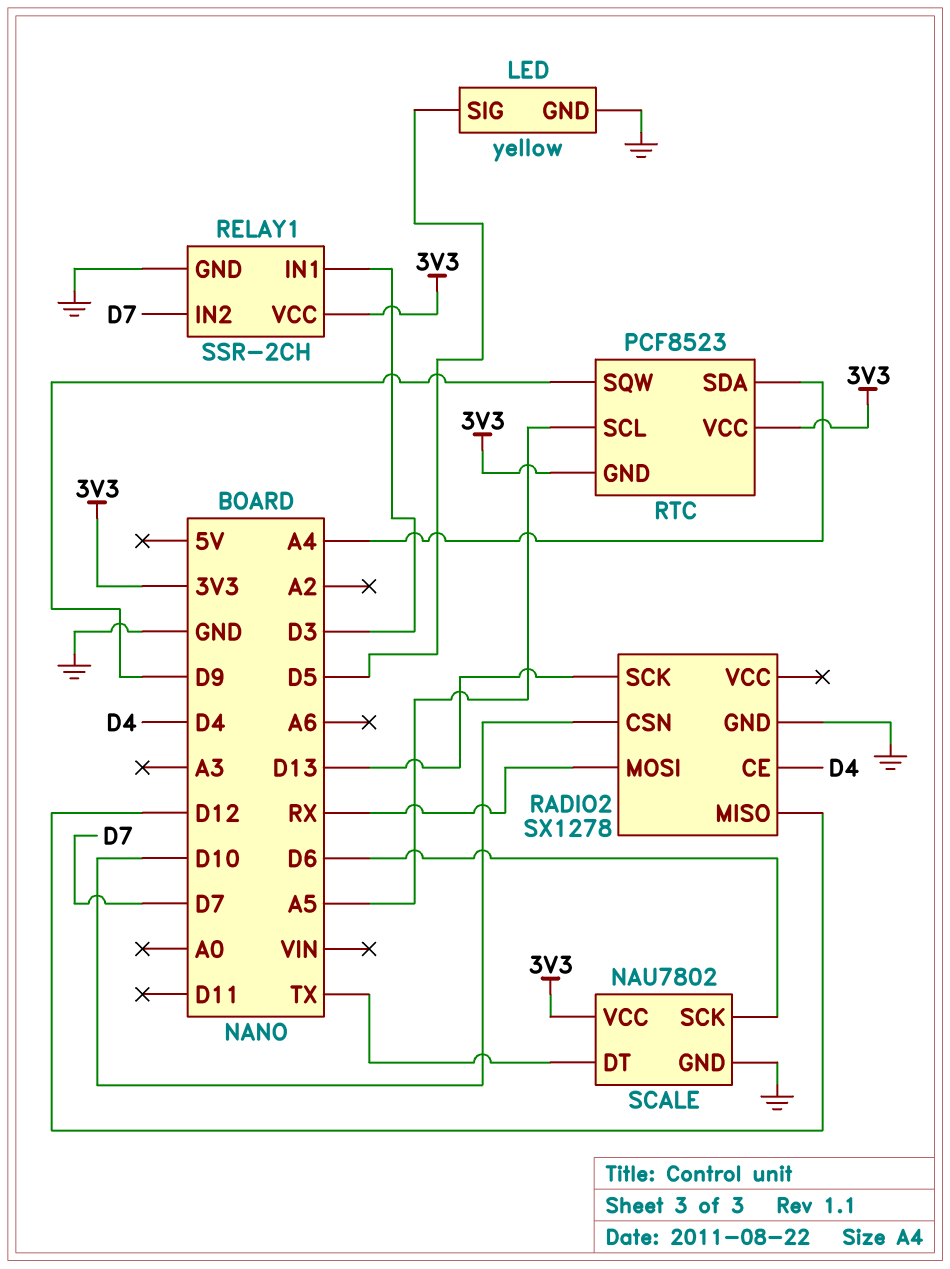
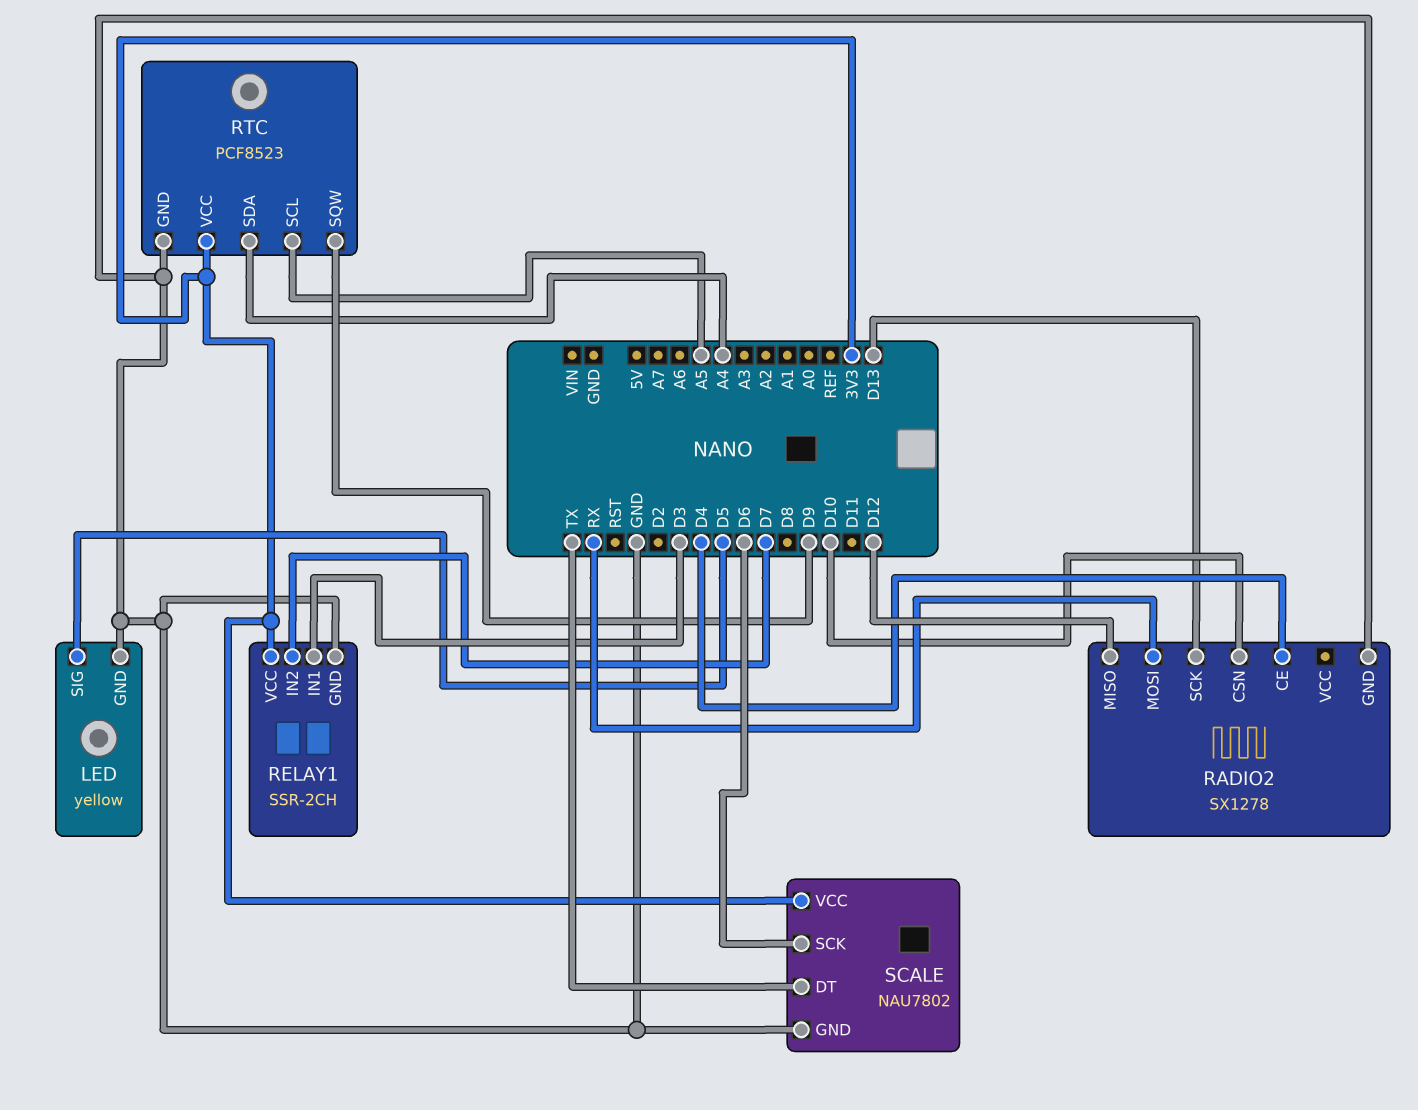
RTC pin GND: 3V3 -> GND

